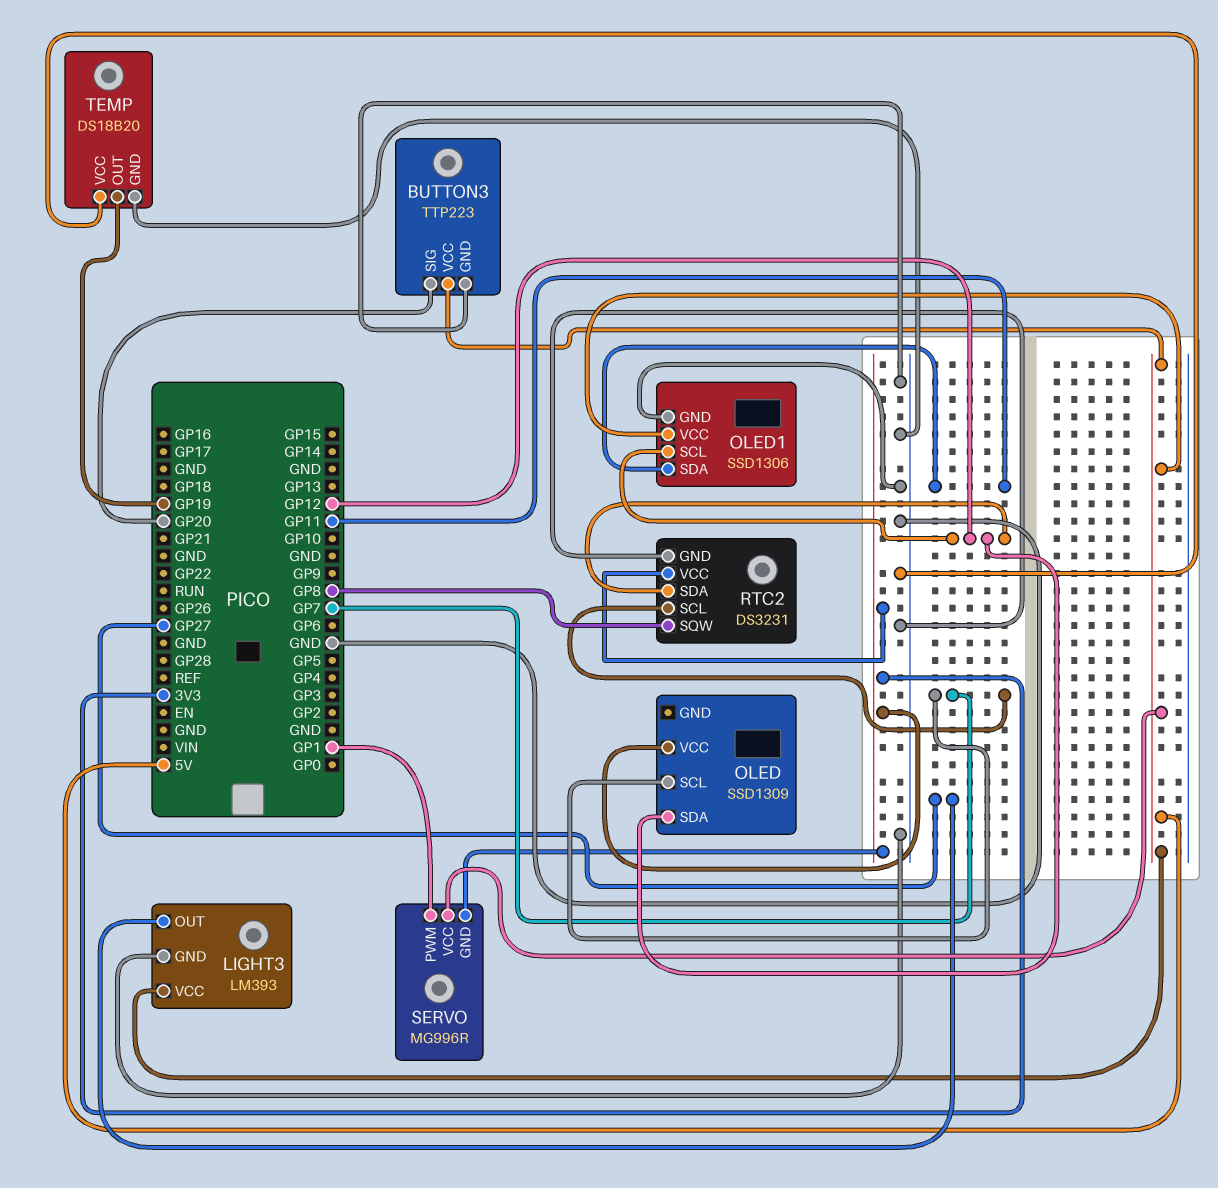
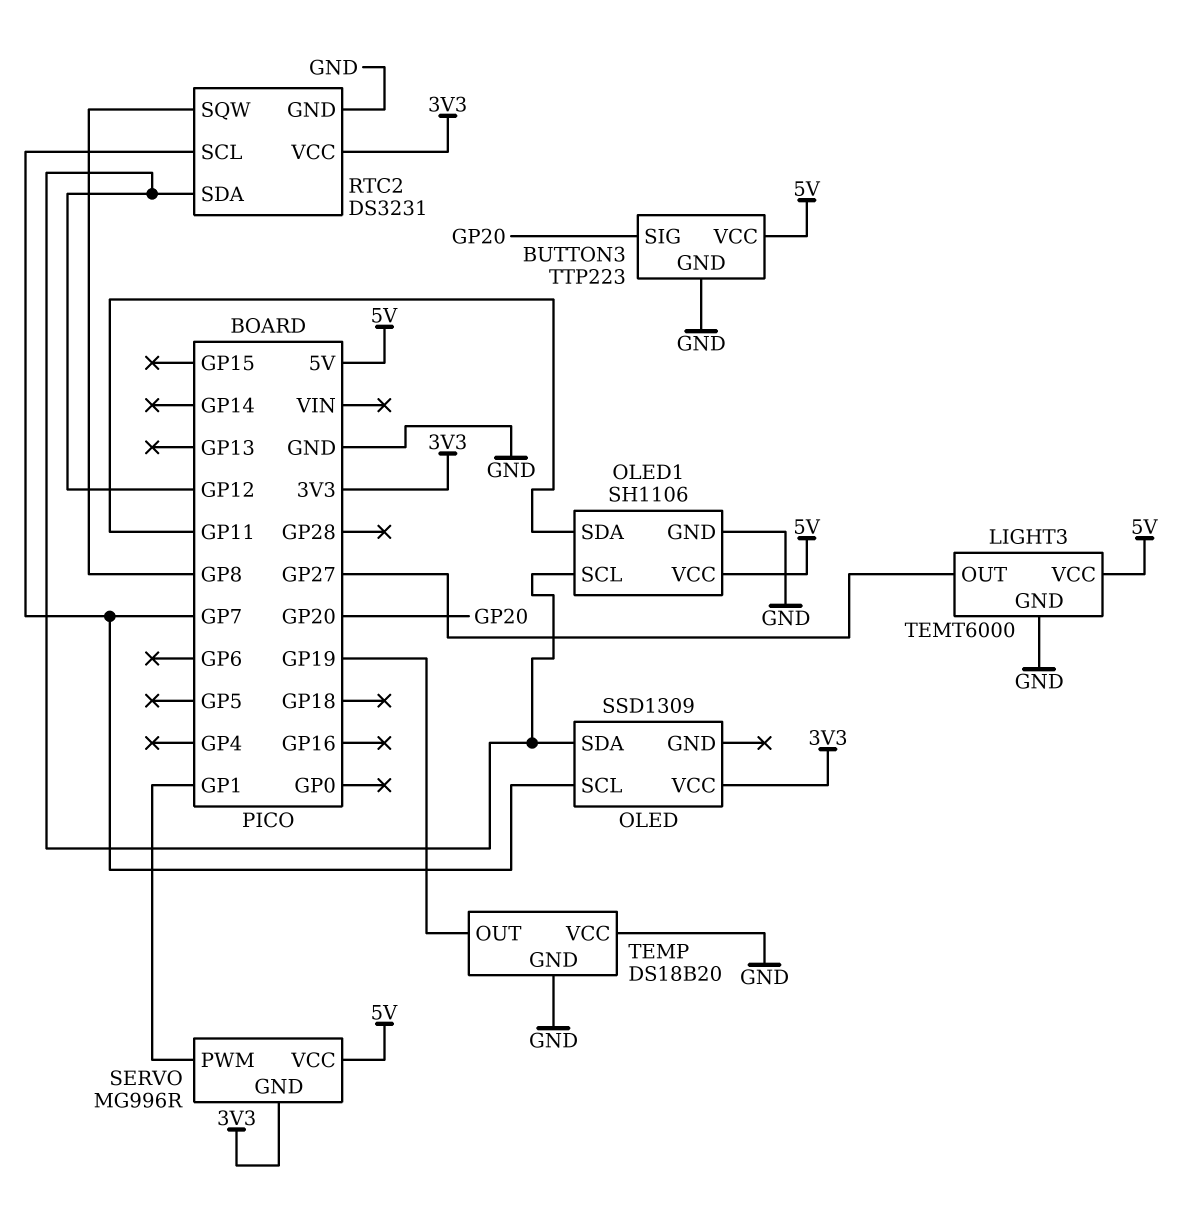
LIGHT3: LM393 -> TEMT6000
OLED1: SSD1306 -> SH1106

